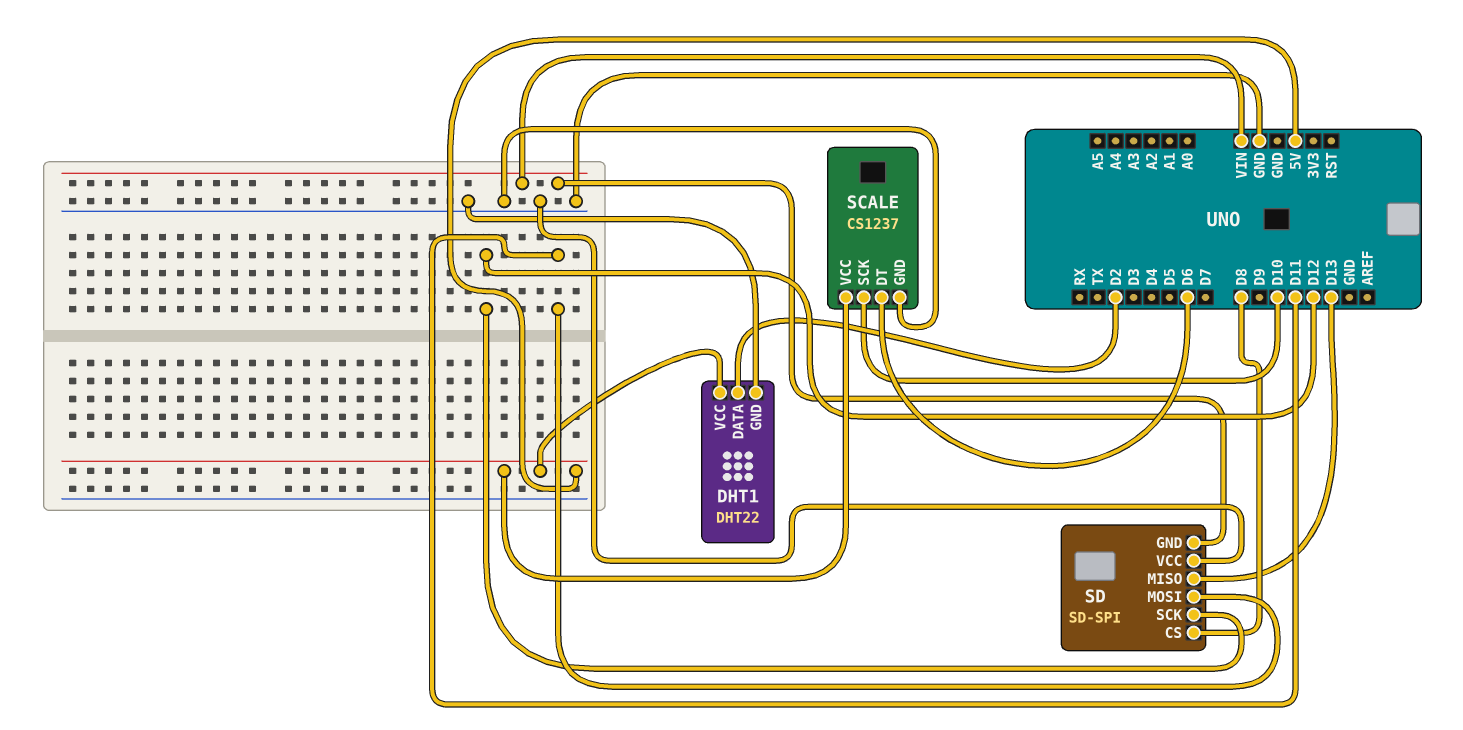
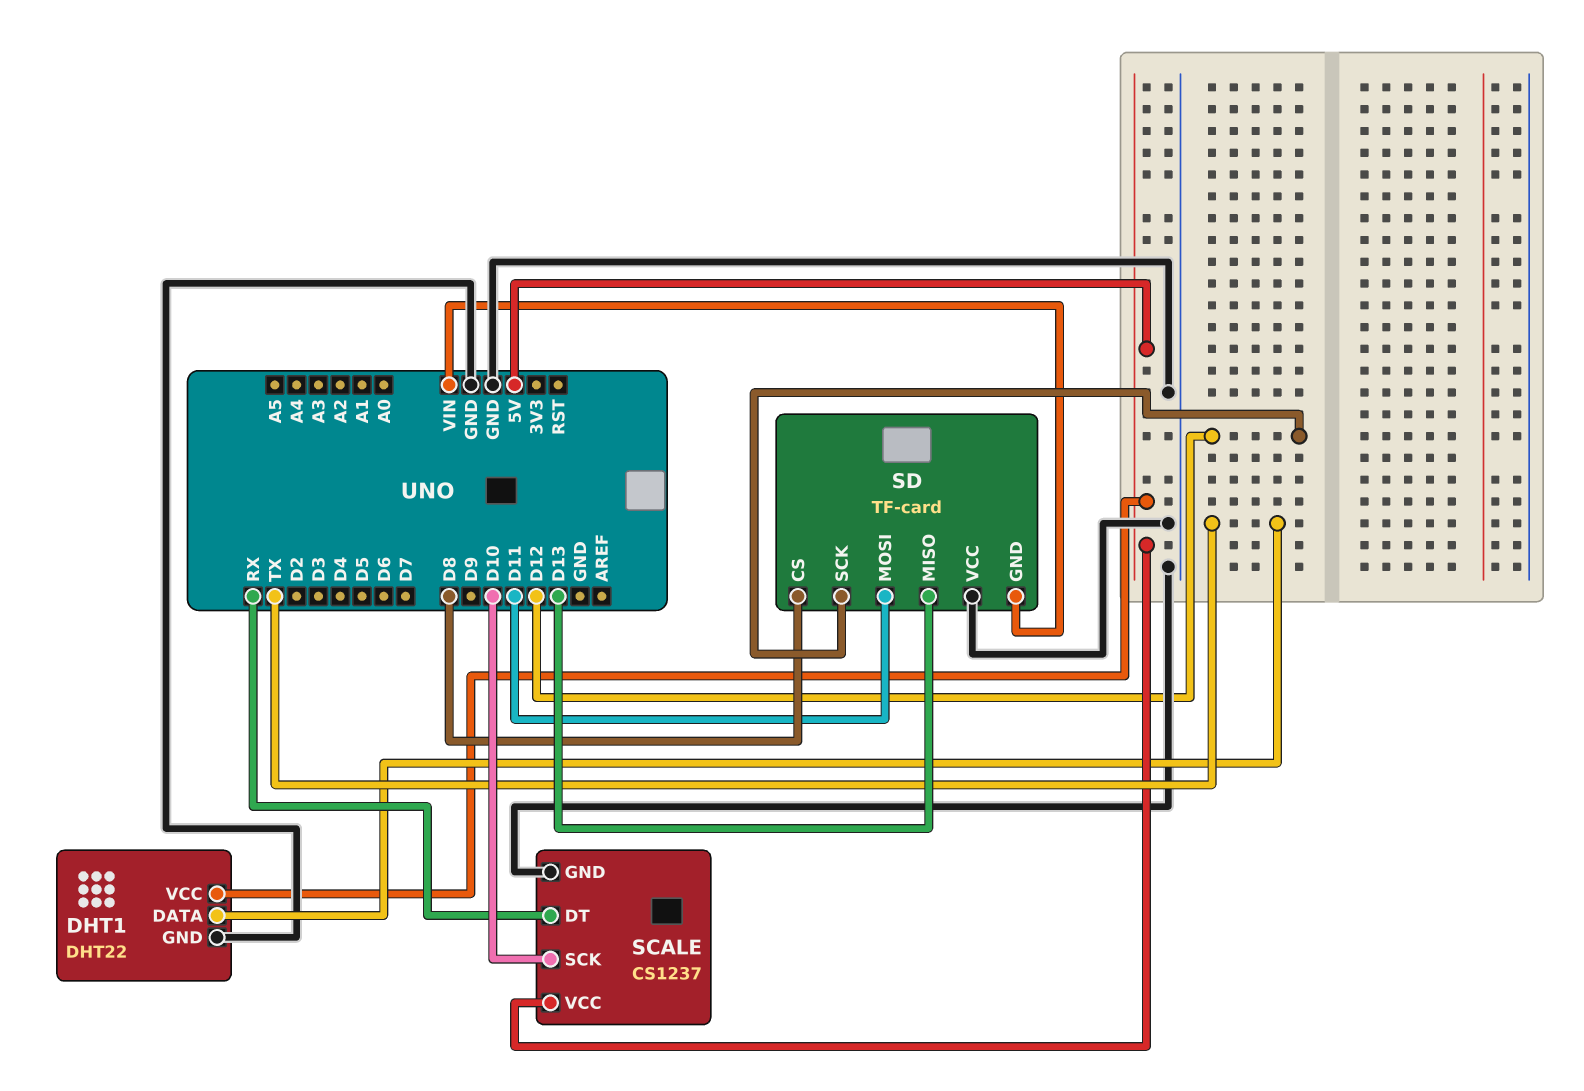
DHT1 pin DATA: D2 -> TX
SCALE pin DT: D6 -> RX
SD: SD-SPI -> TF-card

